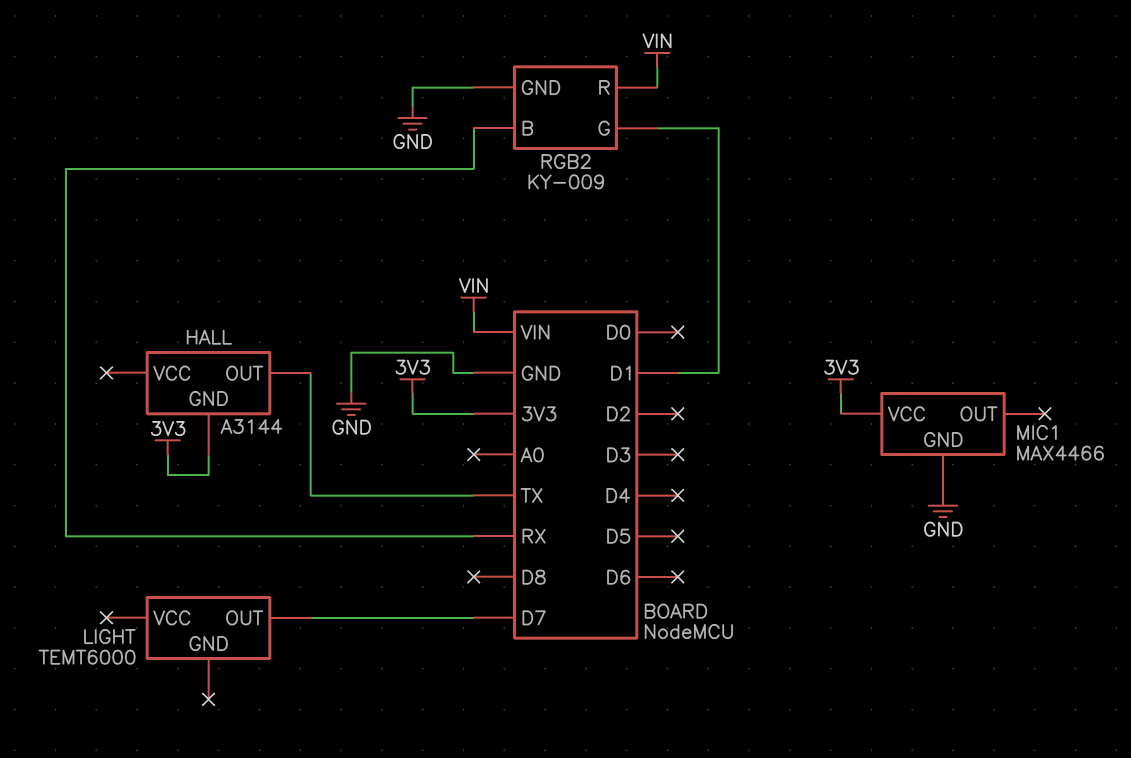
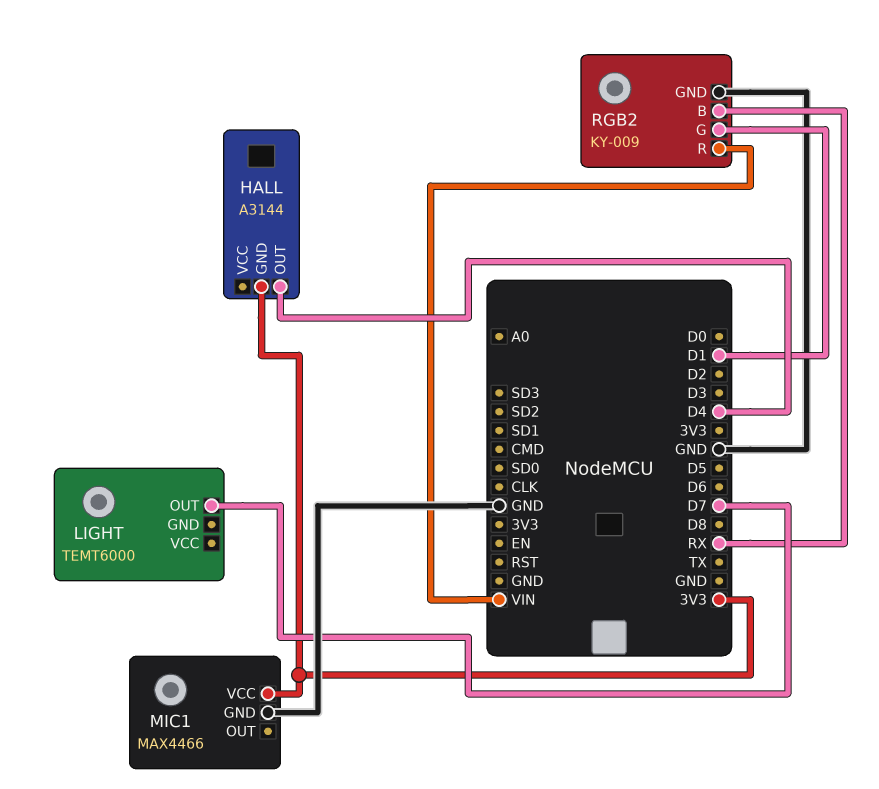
HALL pin OUT: TX -> D4

